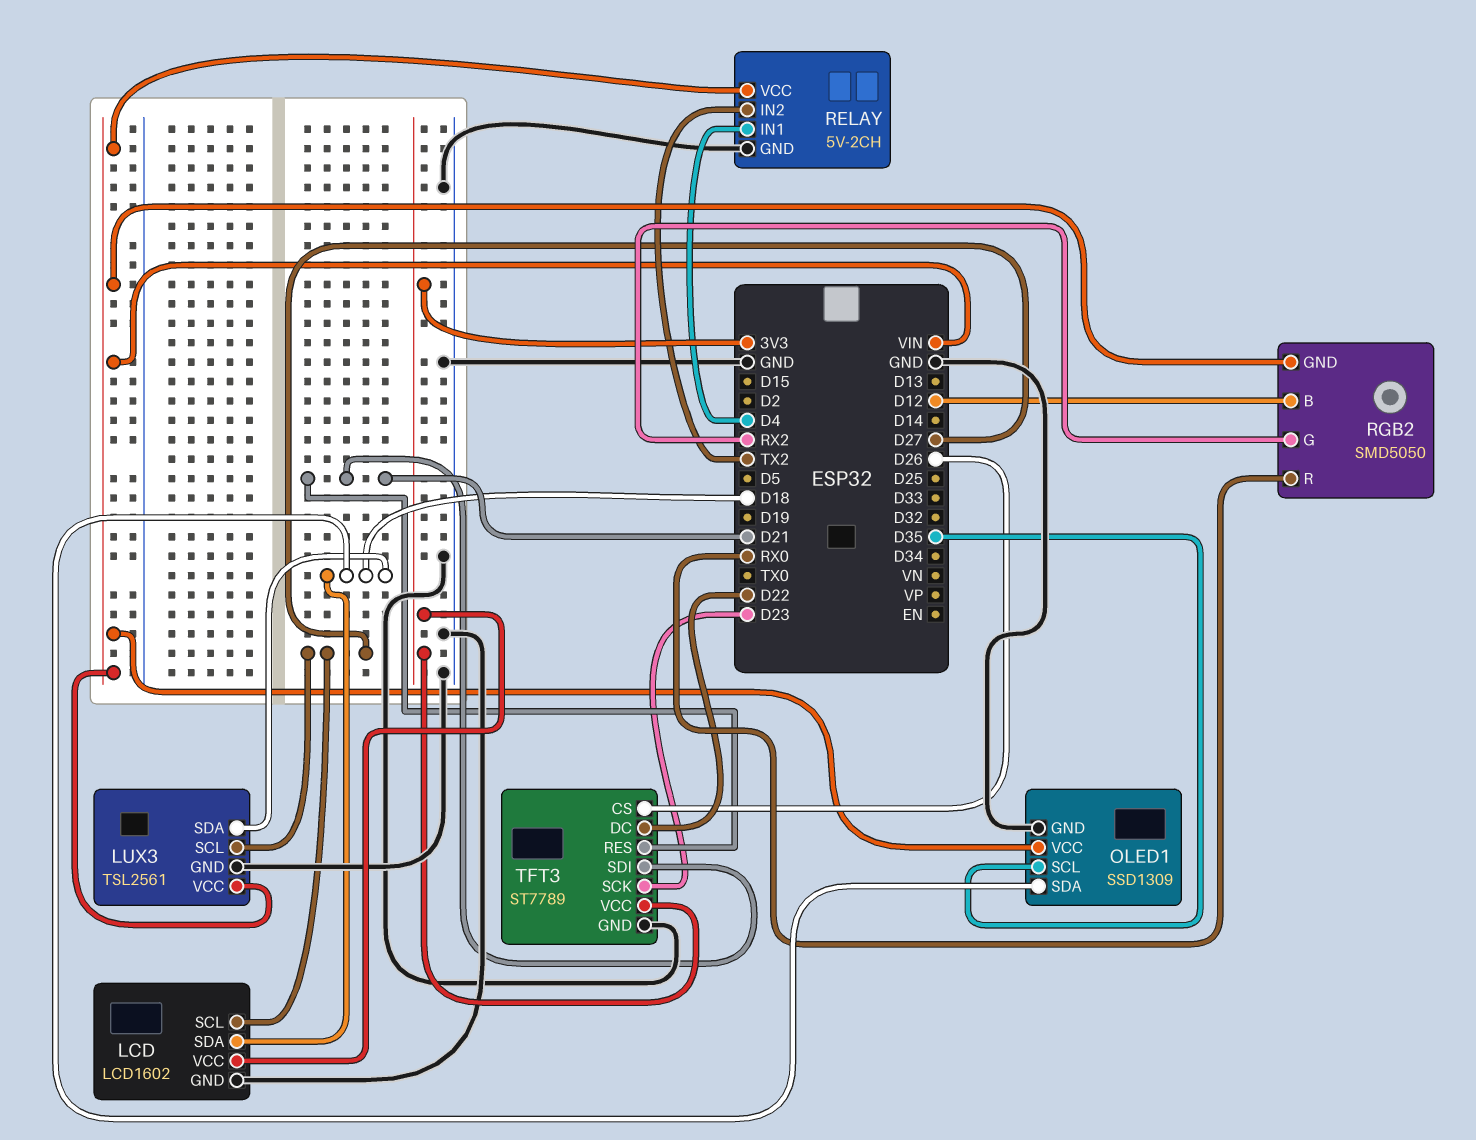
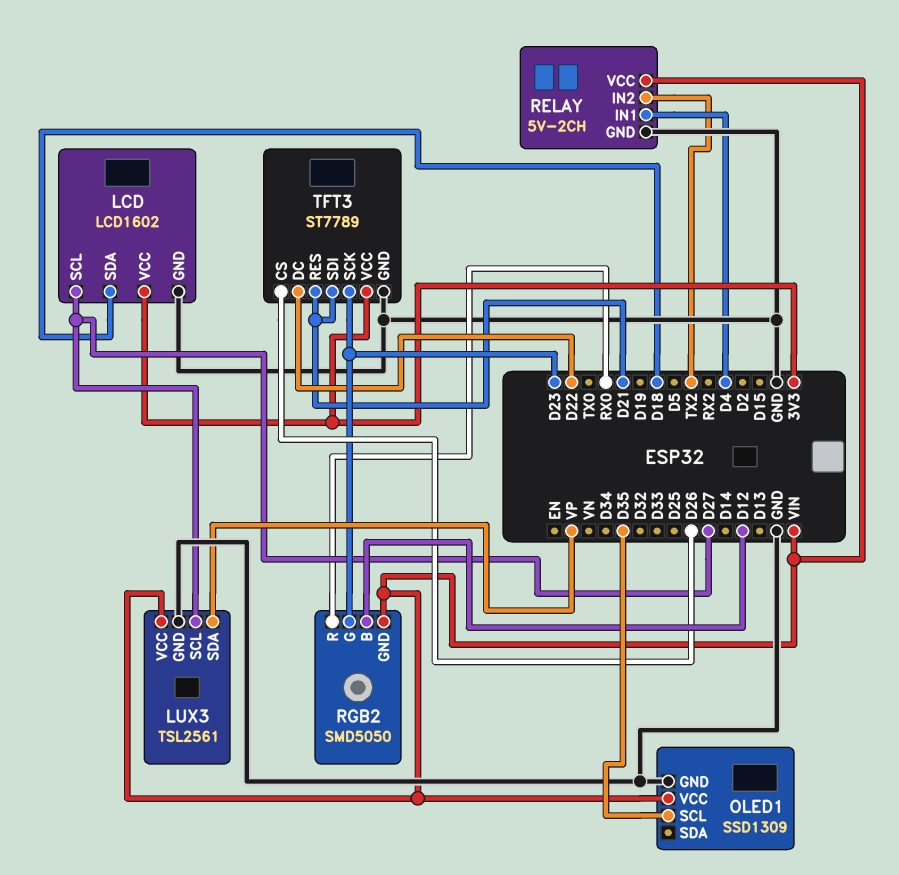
LUX3 pin SDA: D18 -> VP
OLED1 pin SDA: D18 -> none
RGB2 pin G: RX2 -> D23

